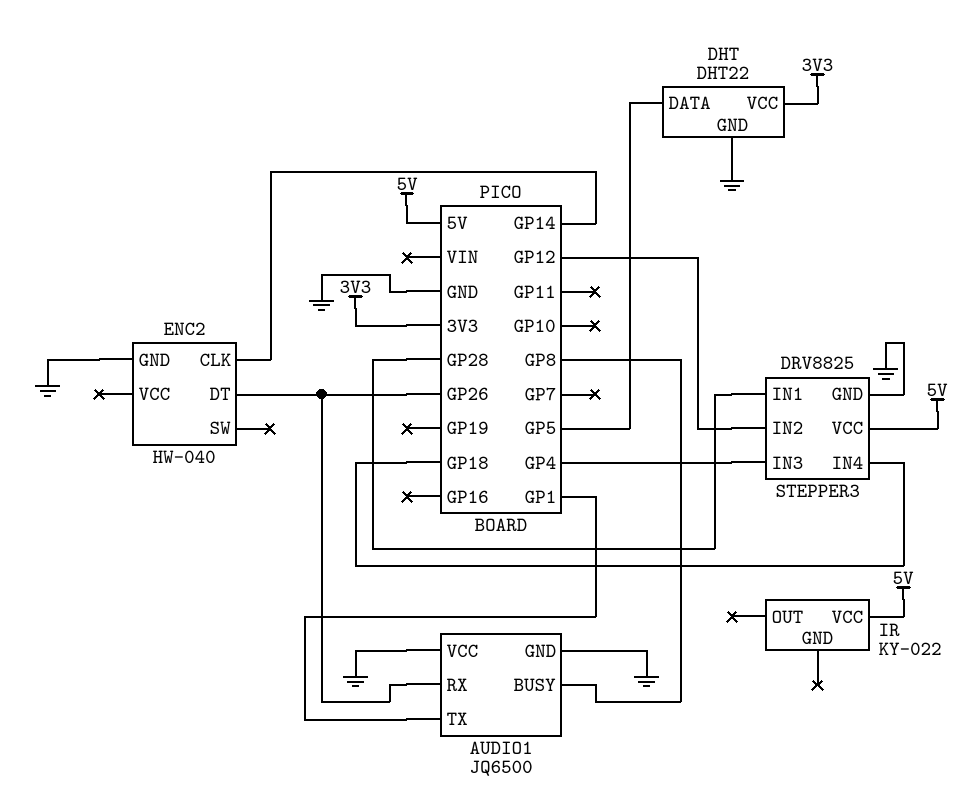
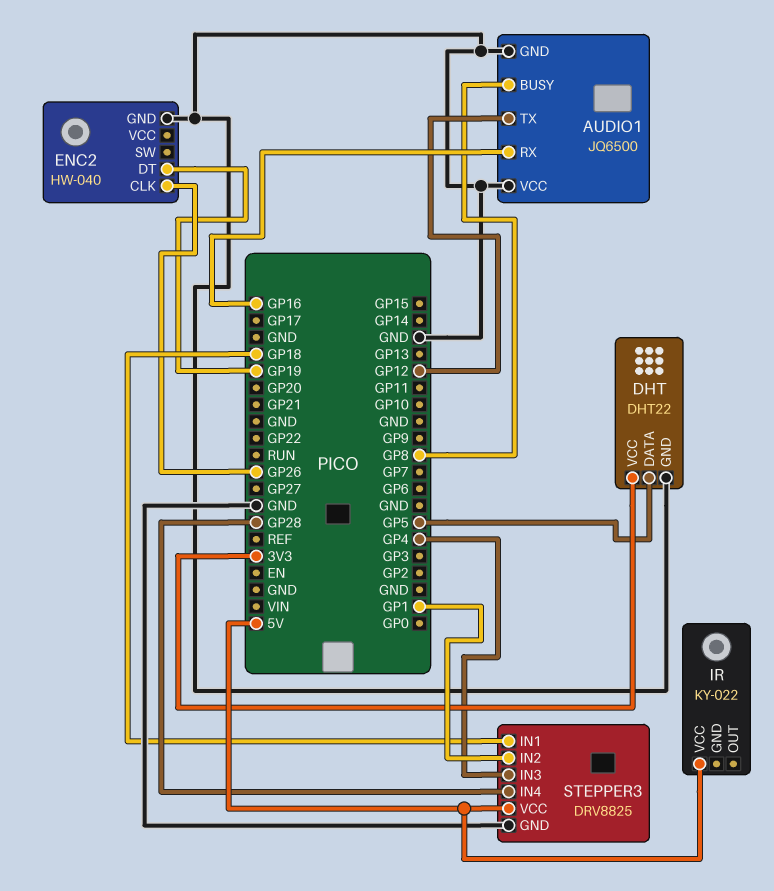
AUDIO1 pin RX: GP26 -> GP16
AUDIO1 pin TX: GP1 -> GP12
ENC2 pin CLK: GP14 -> GP26
ENC2 pin DT: GP26 -> GP19
STEPPER3 pin IN1: GP28 -> GP18
STEPPER3 pin IN2: GP12 -> GP1
STEPPER3 pin IN4: GP18 -> GP28

